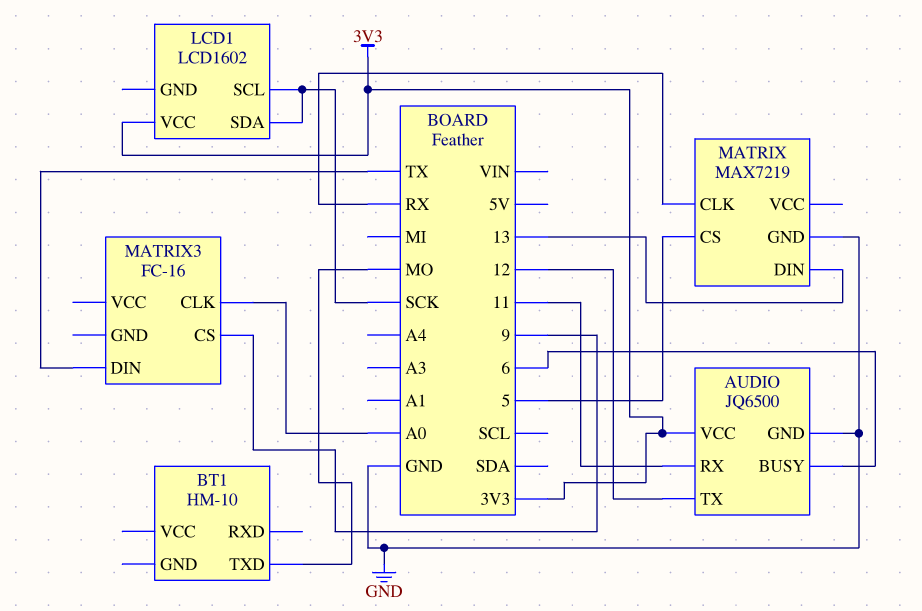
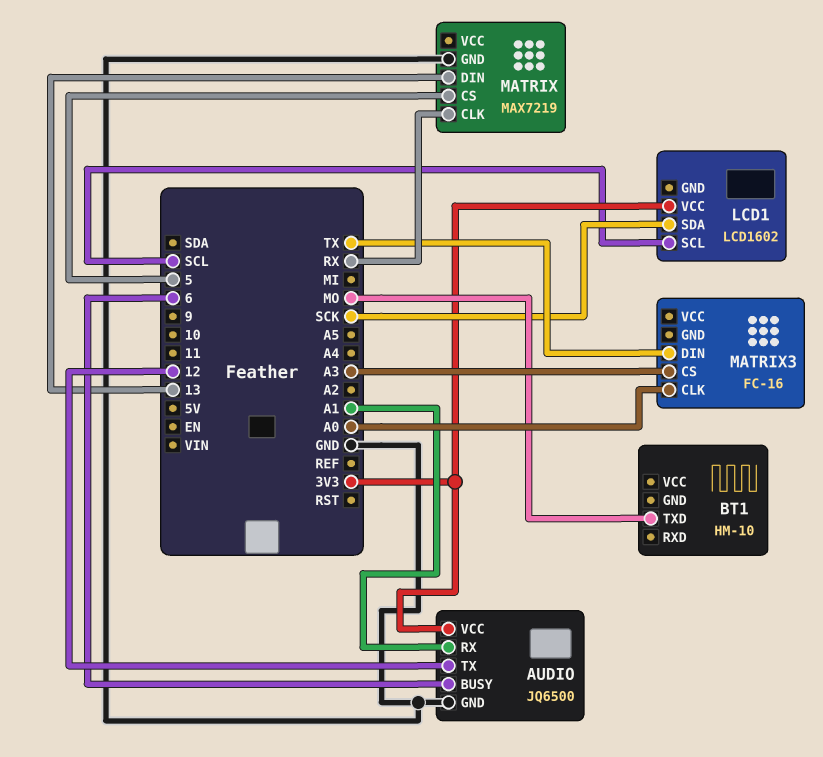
AUDIO pin RX: 11 -> A1
LCD1 pin SCL: SCK -> SCL
MATRIX3 pin CS: 9 -> A3

